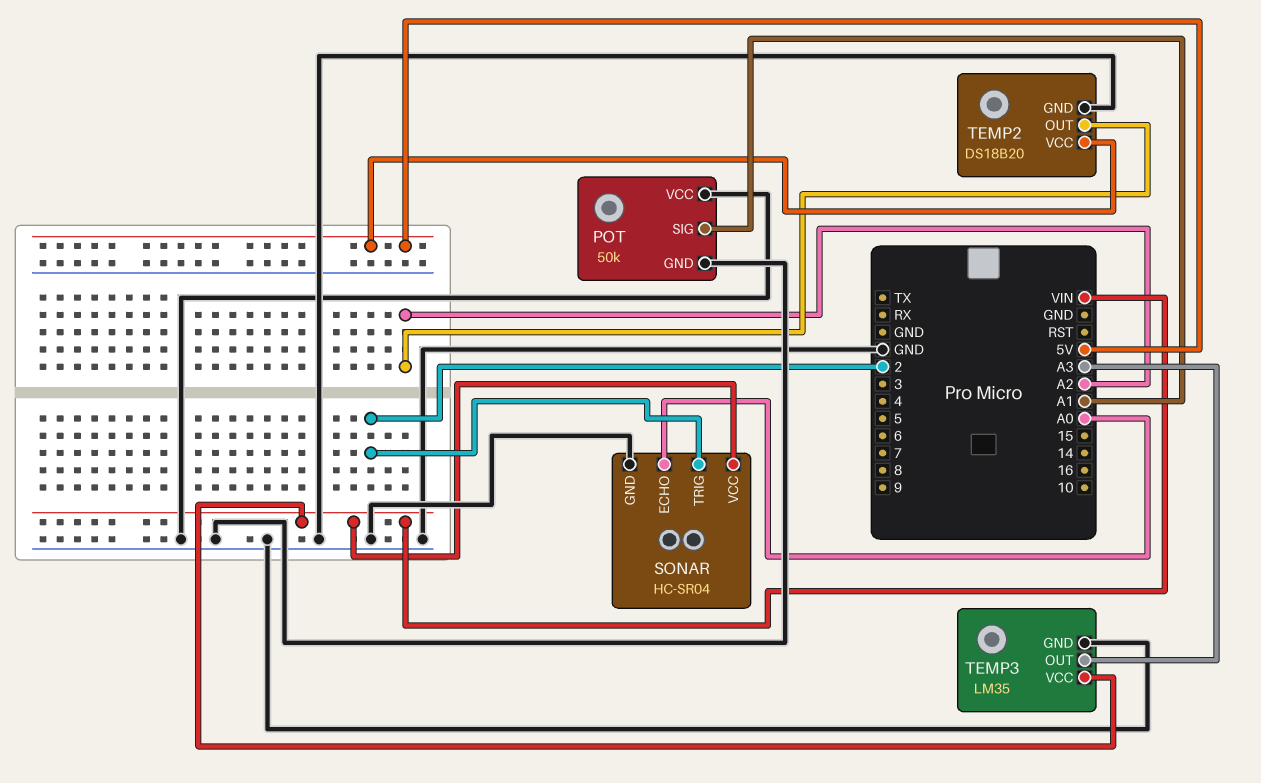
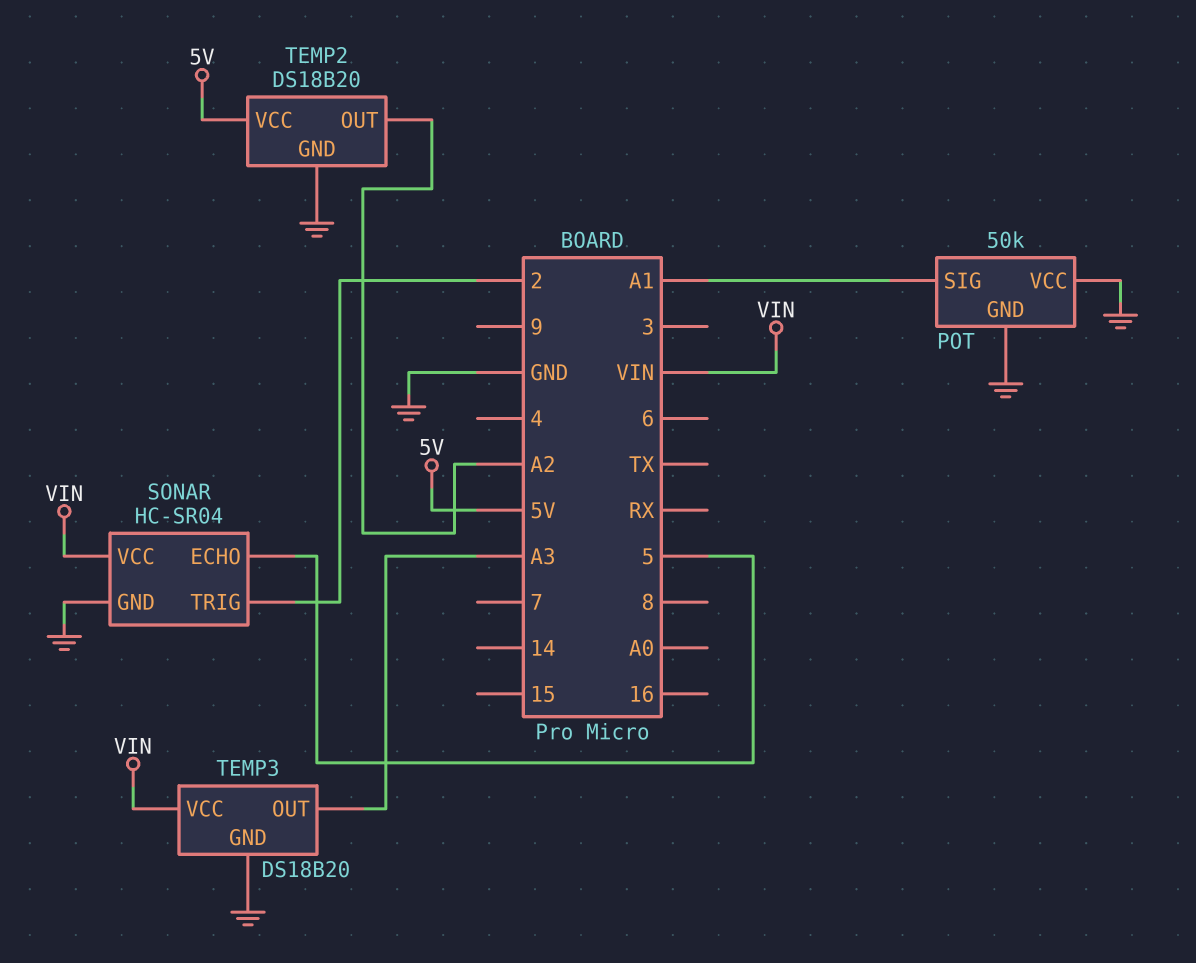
SONAR pin ECHO: A0 -> 5
TEMP3: LM35 -> DS18B20

